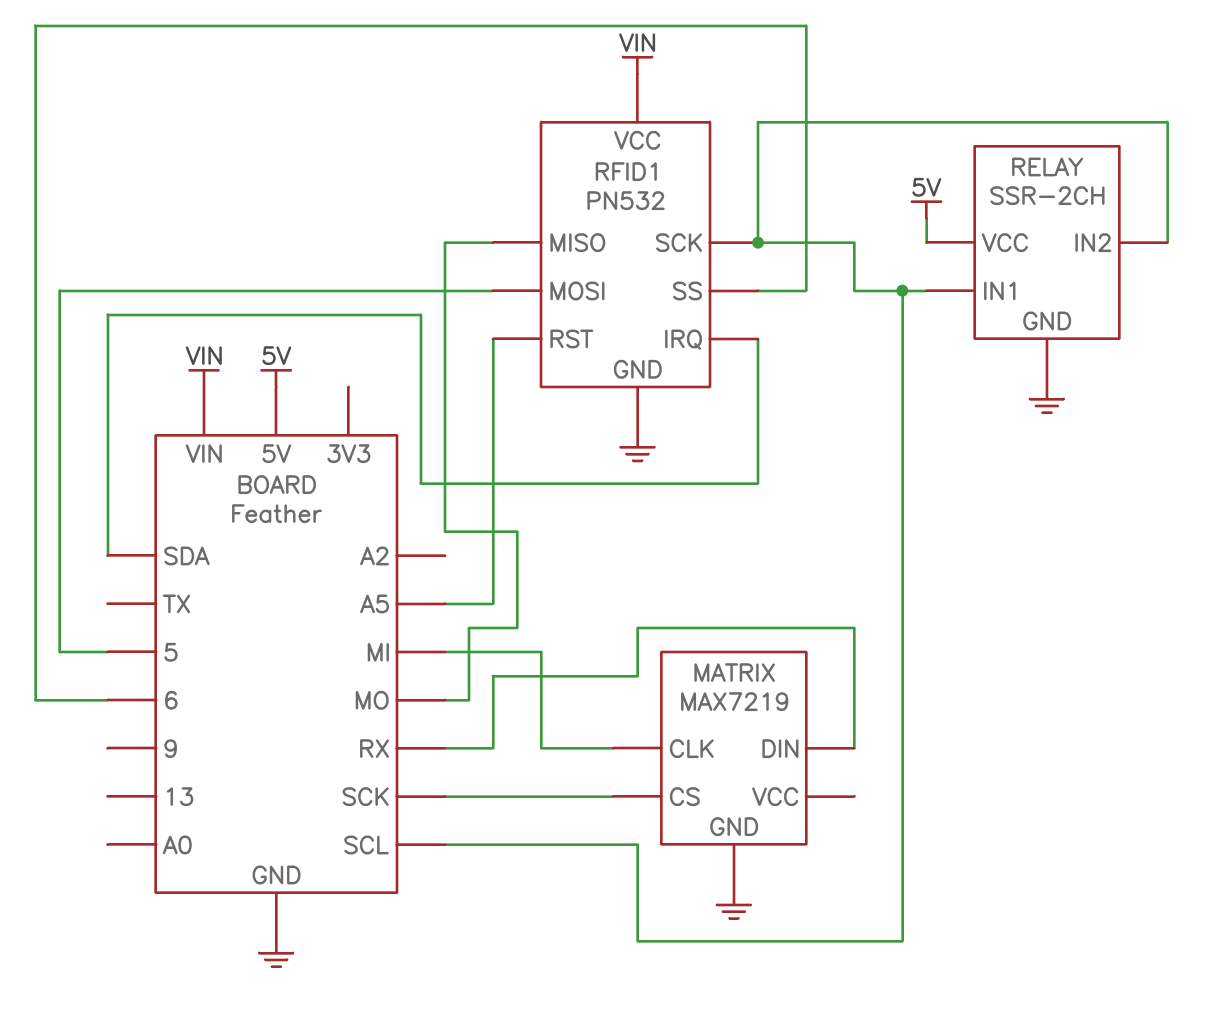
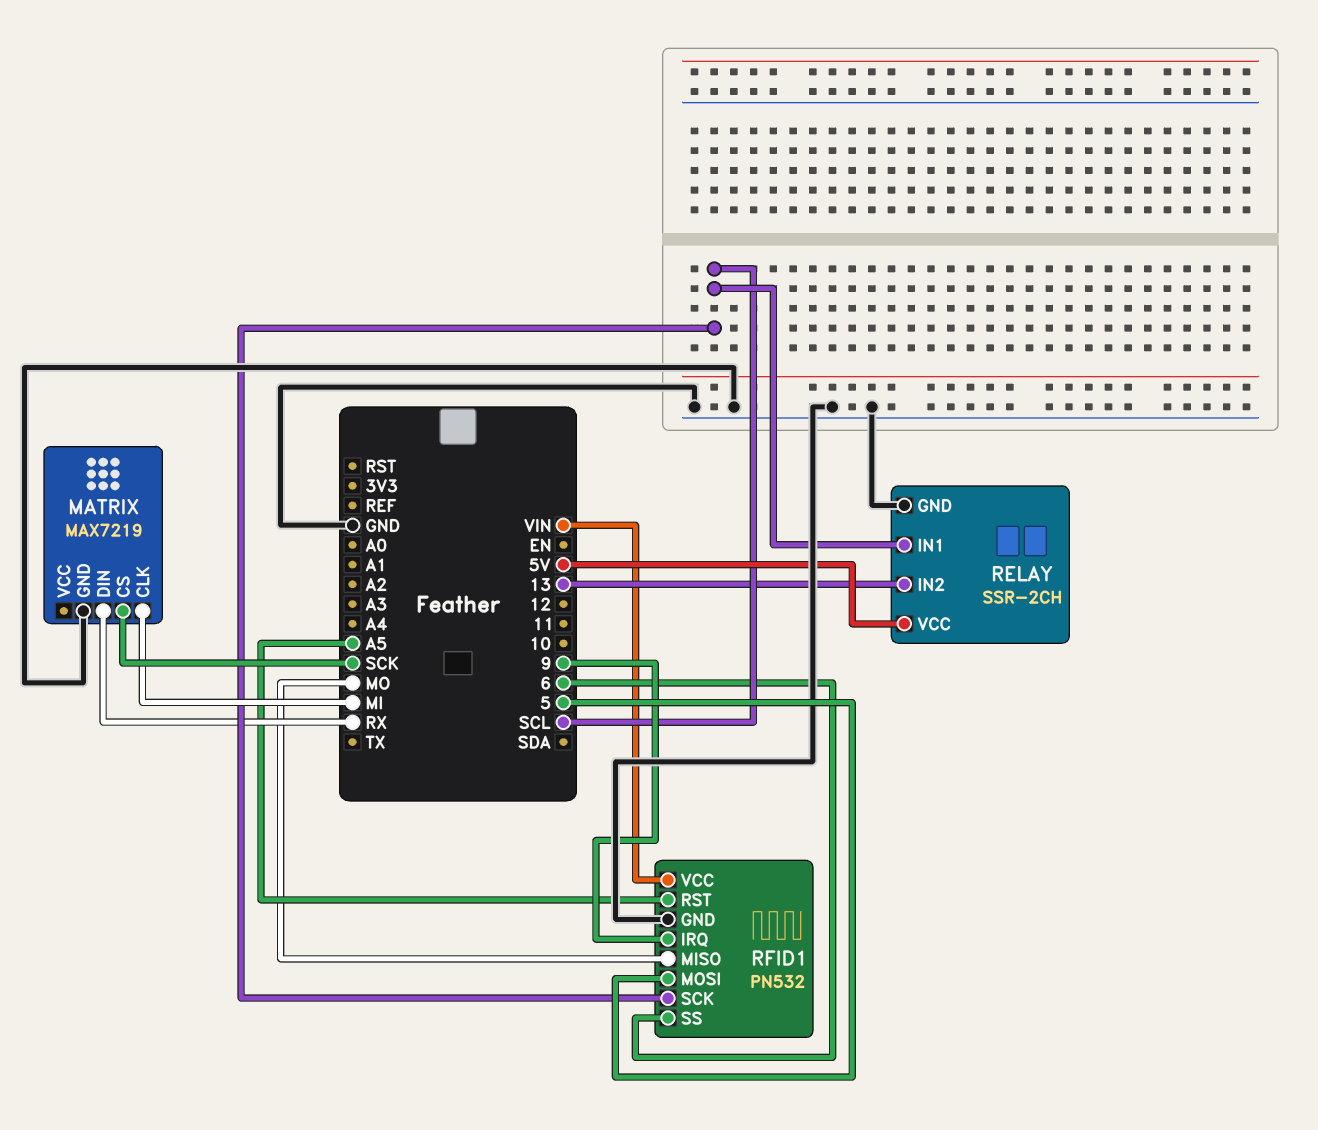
RELAY pin IN2: SCL -> 13
RFID1 pin IRQ: SDA -> 9

